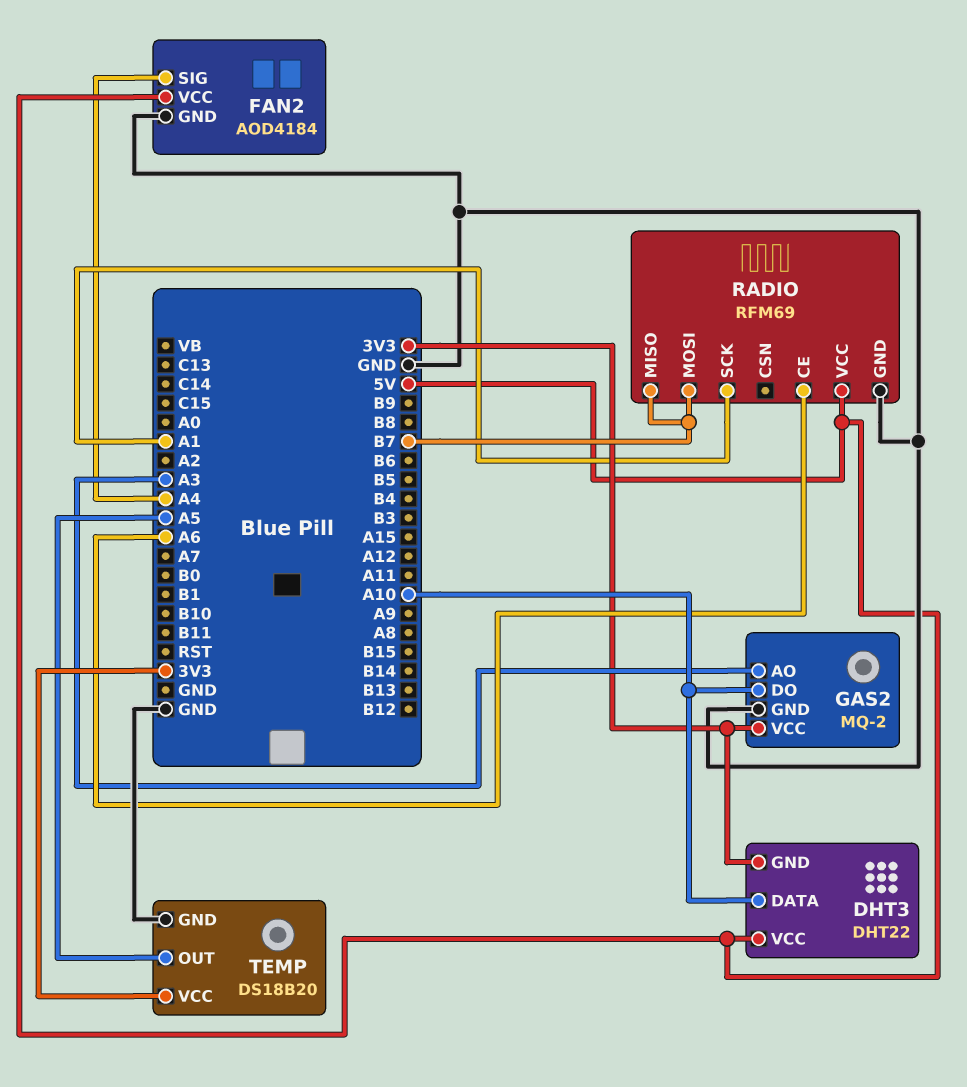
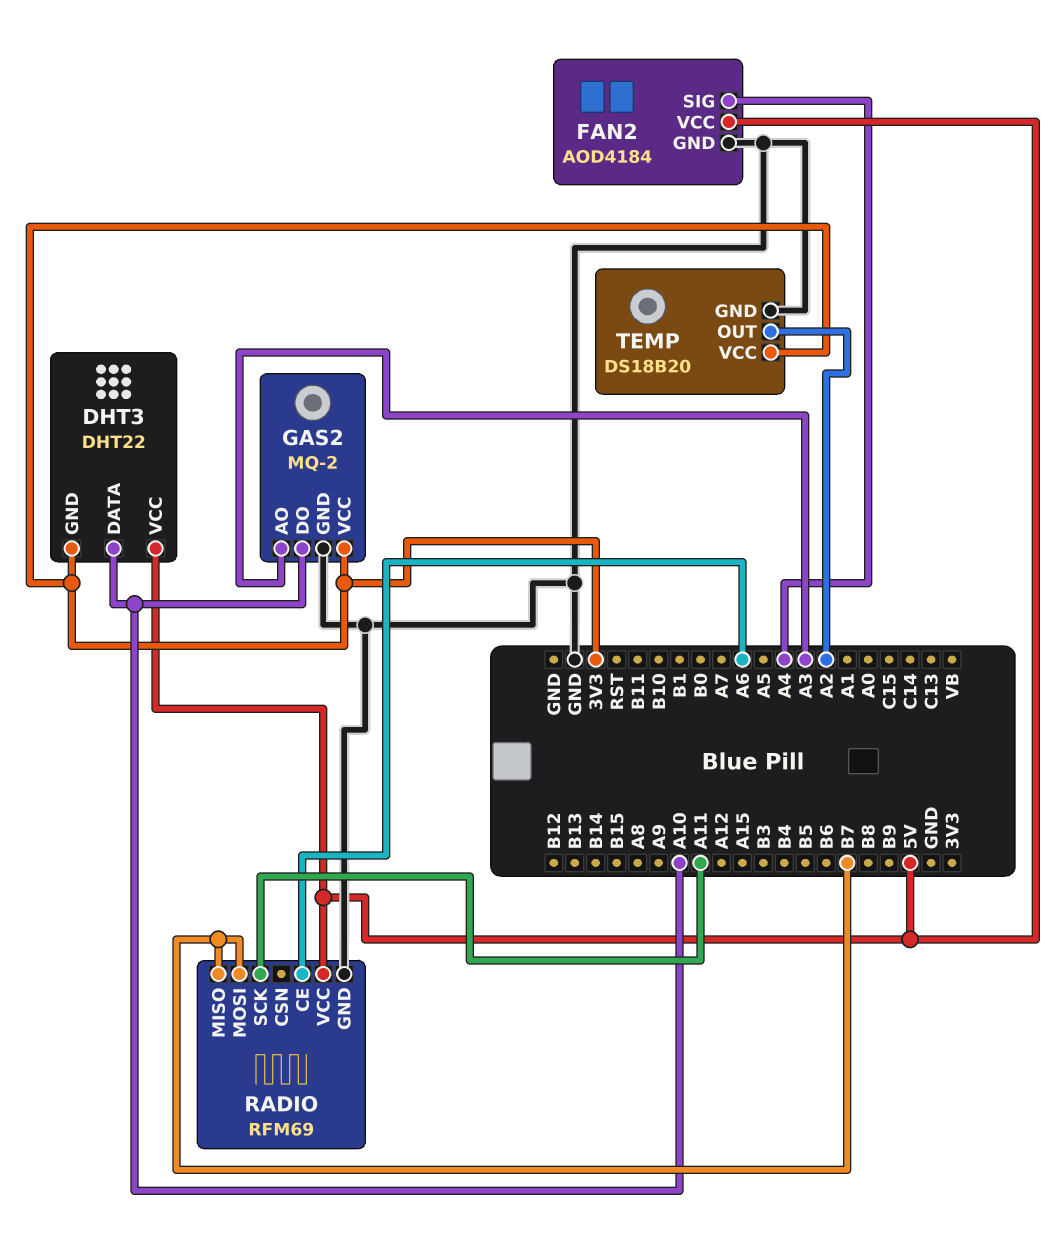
RADIO pin SCK: A1 -> A11
TEMP pin OUT: A5 -> A2

